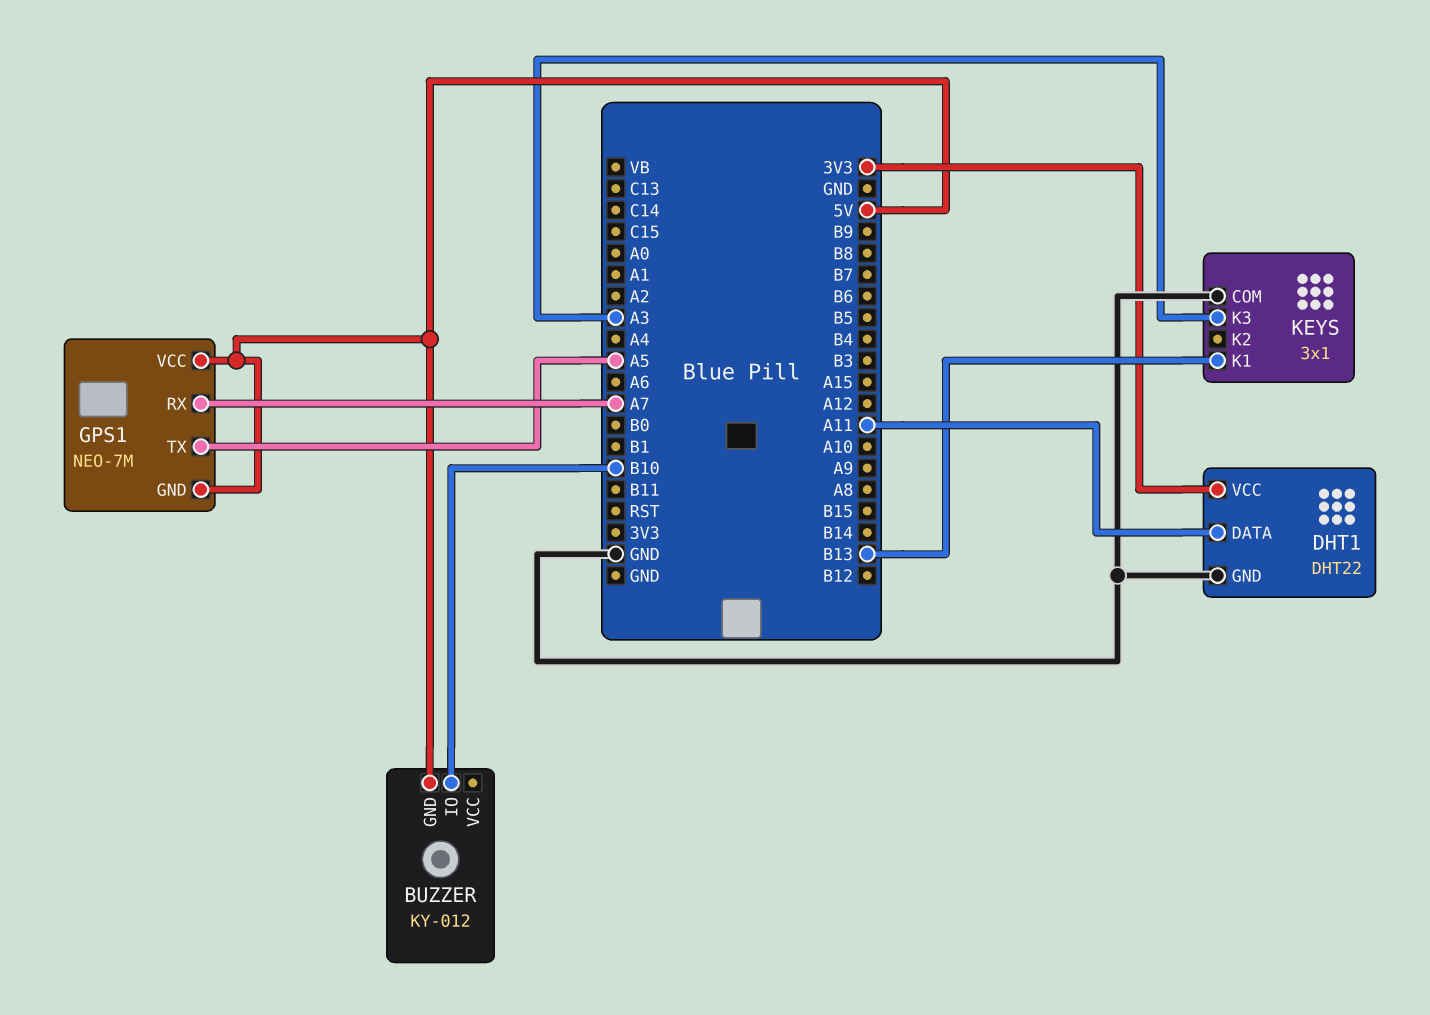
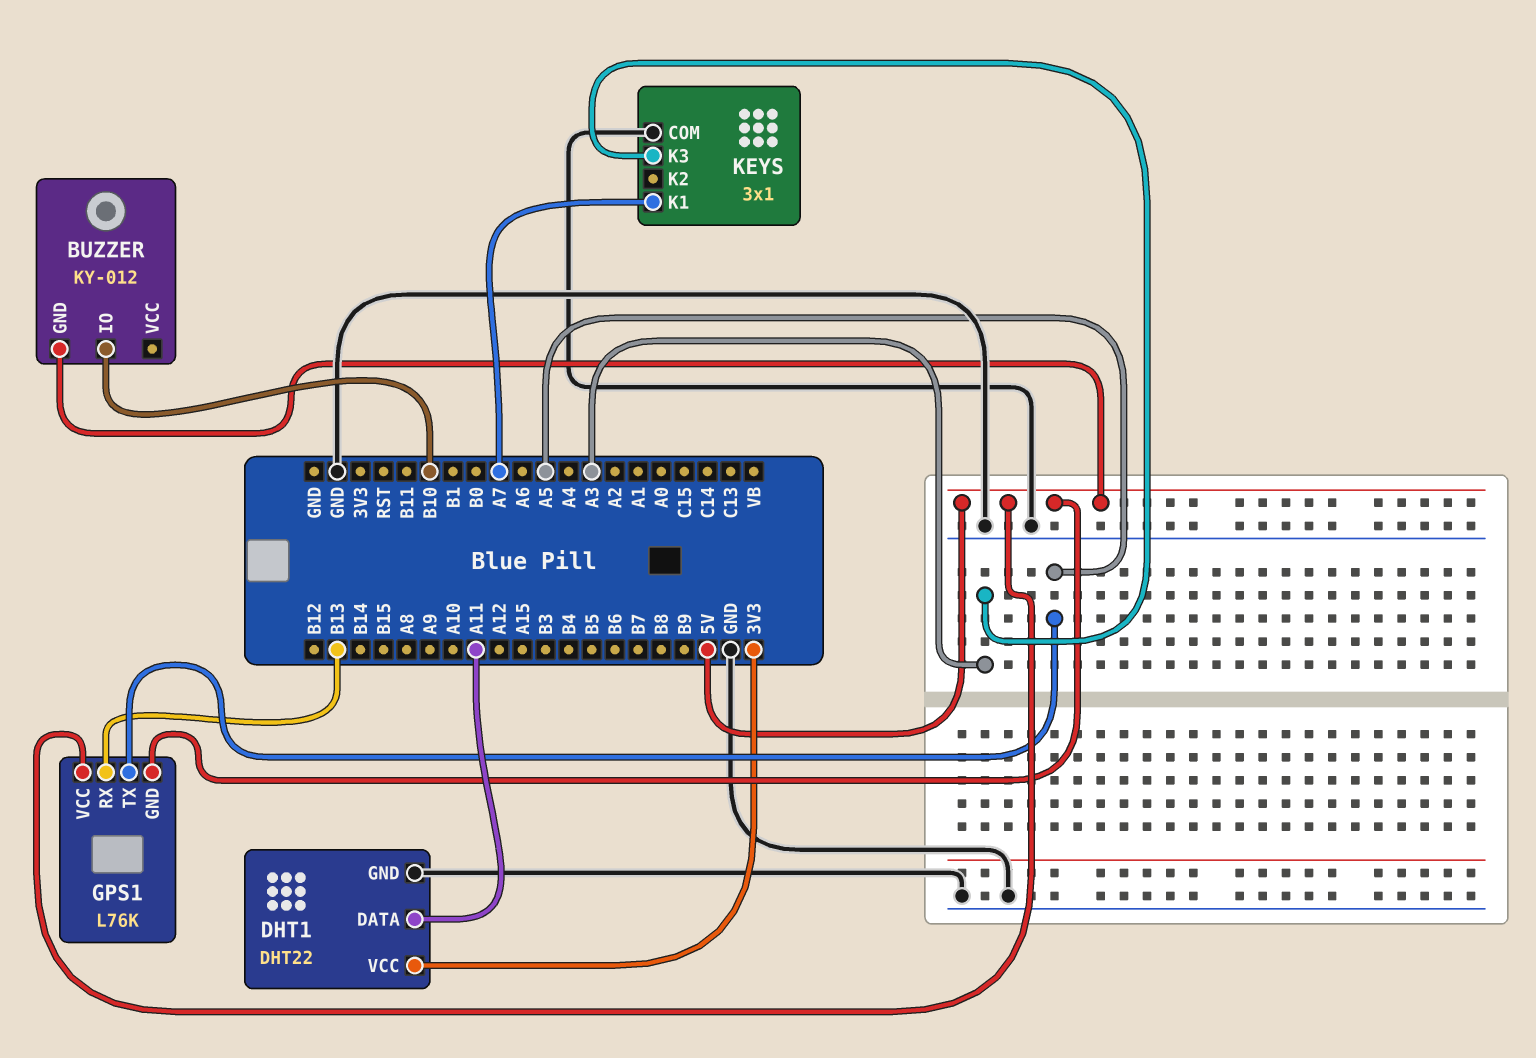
GPS1: NEO-7M -> L76K
GPS1 pin RX: A7 -> B13
KEYS pin K1: B13 -> A7

